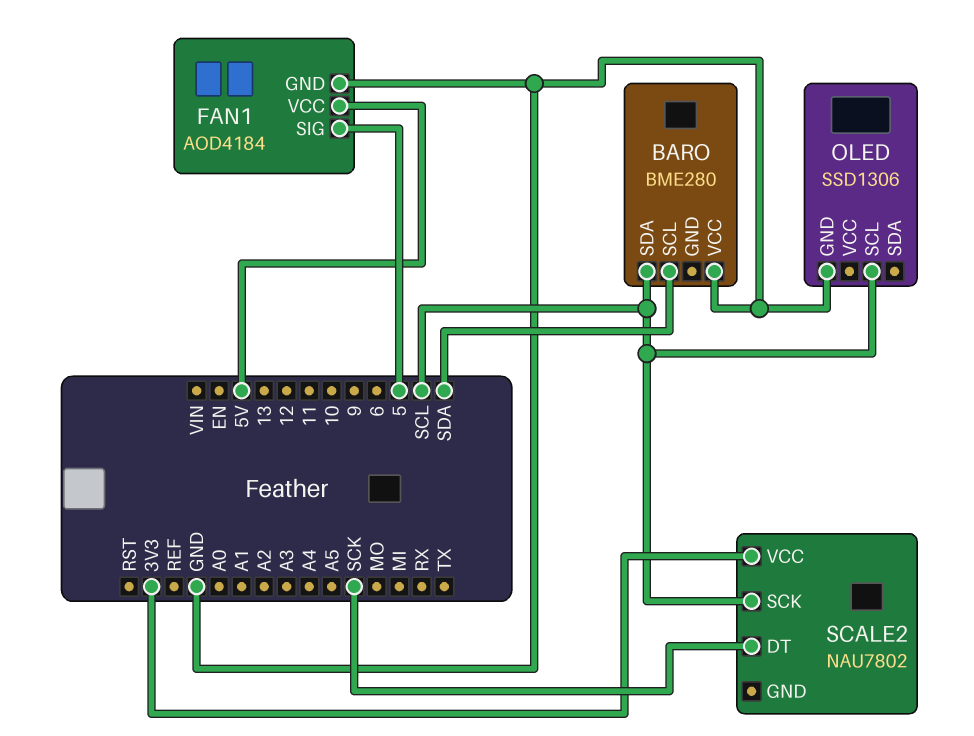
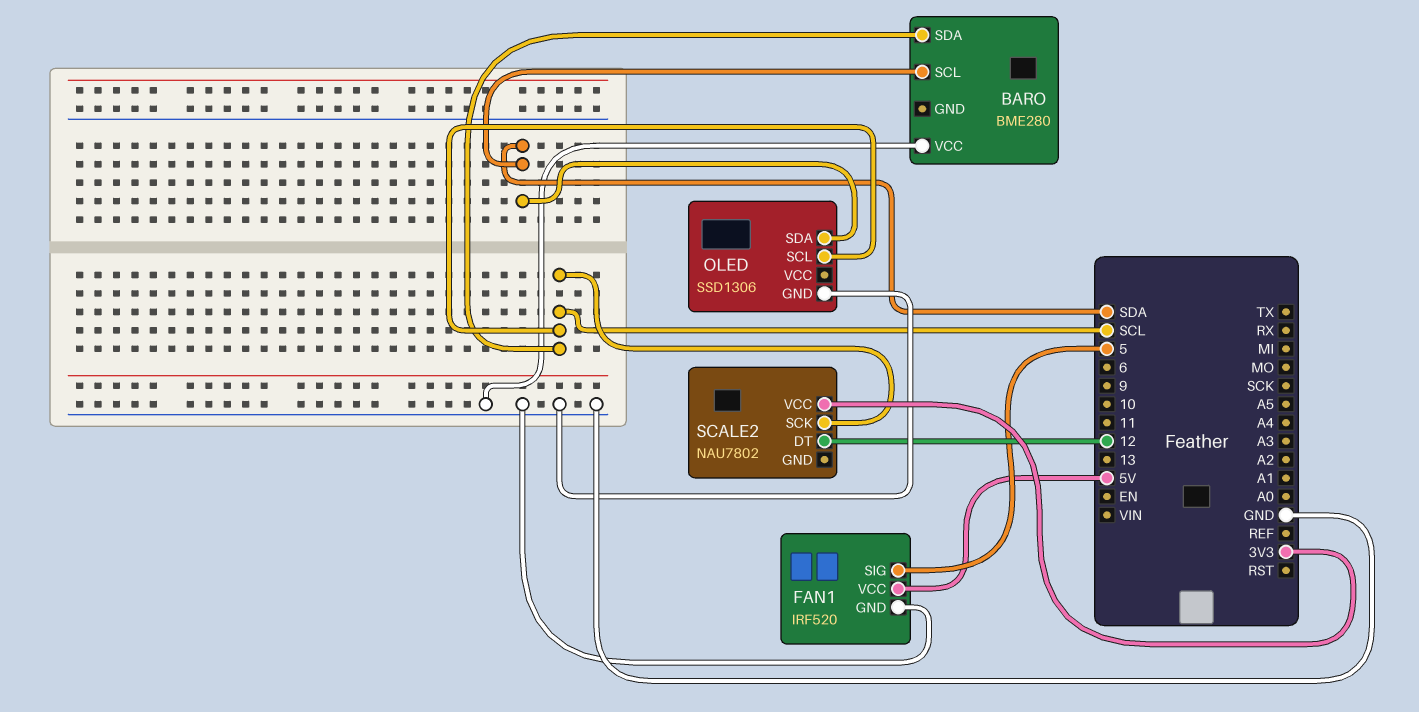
FAN1: AOD4184 -> IRF520
OLED pin SDA: none -> SDA
SCALE2 pin DT: SCK -> 12

